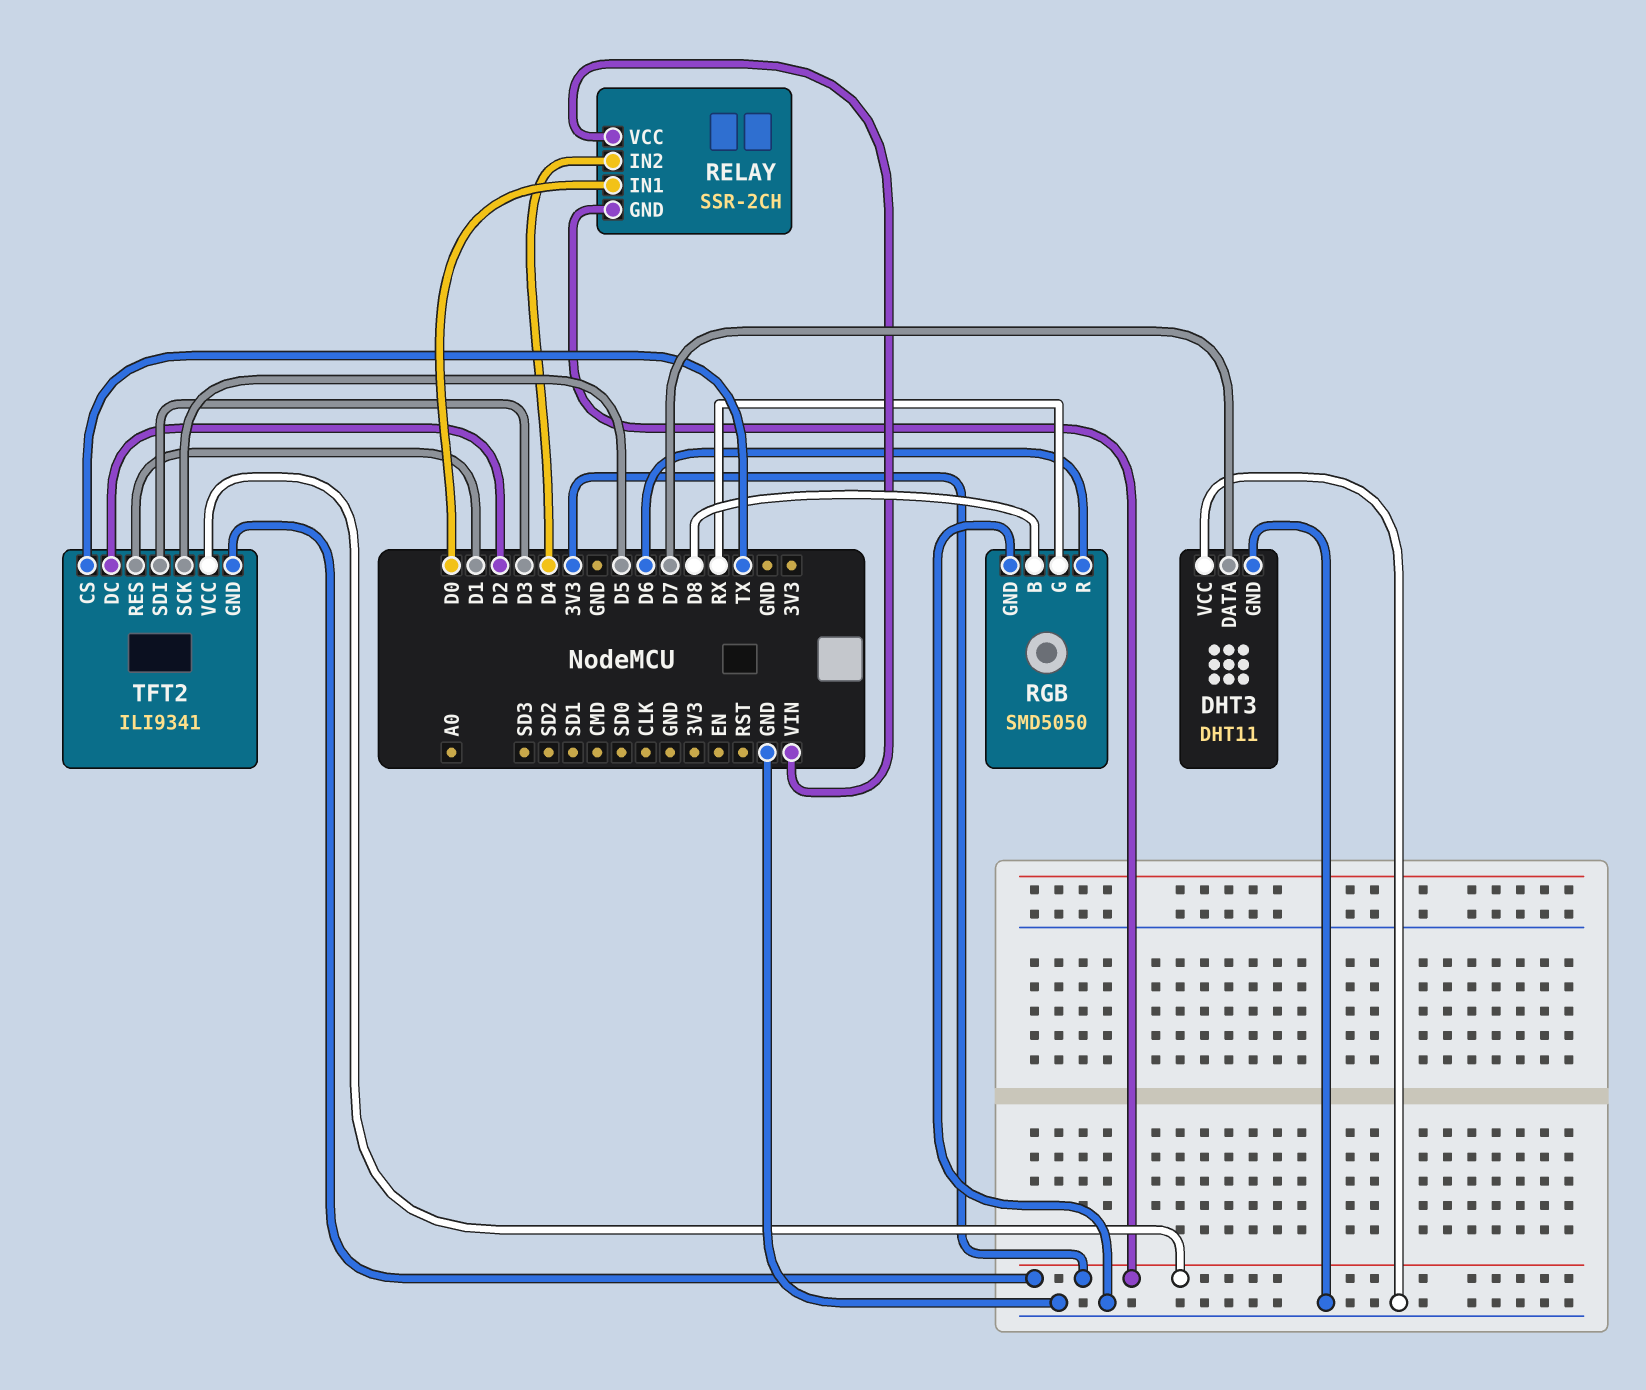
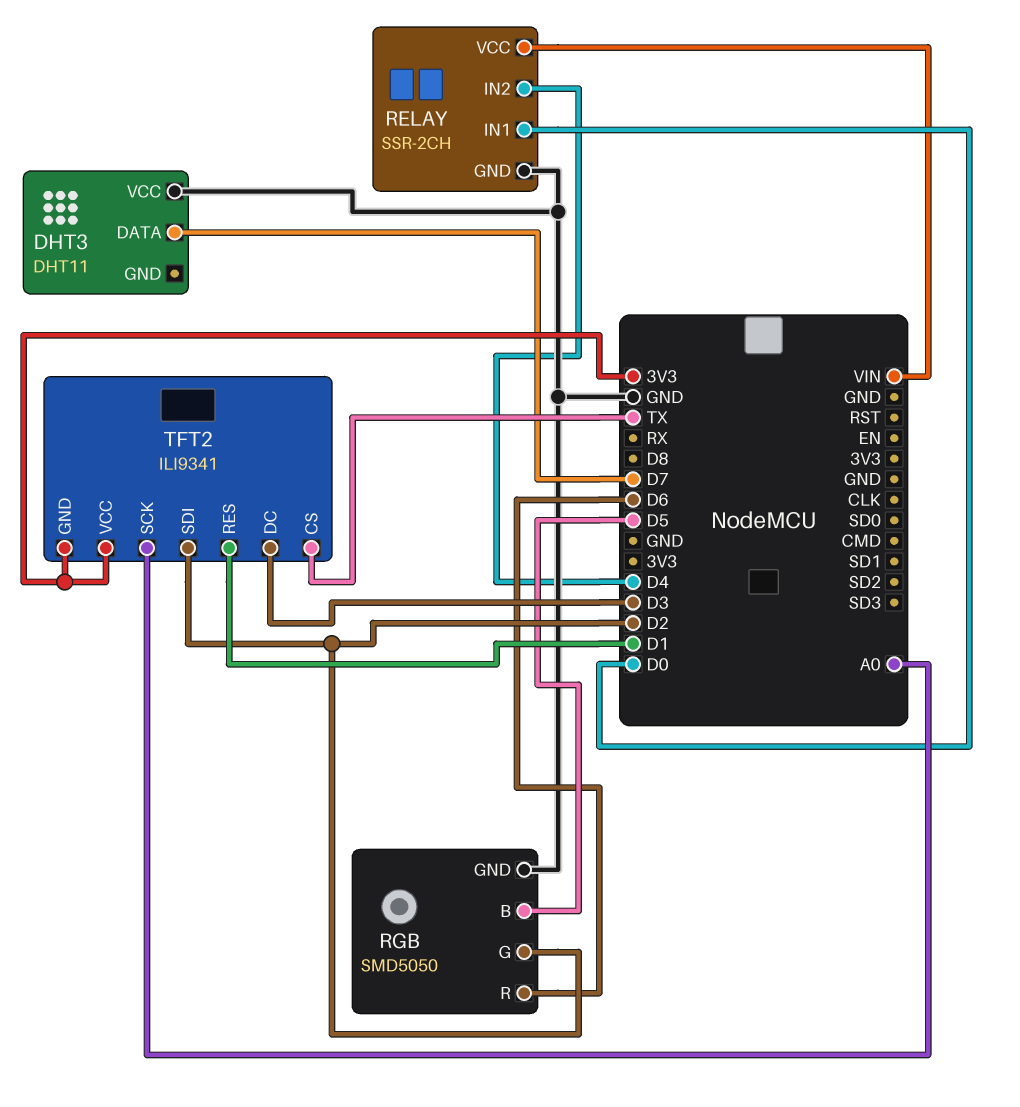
DHT3 pin GND: GND -> none
RELAY pin GND: 3V3 -> GND
RGB pin B: D8 -> D5
RGB pin G: RX -> D2
TFT2 pin DC: D2 -> D3
TFT2 pin SCK: D5 -> A0
TFT2 pin SDI: D3 -> D2

